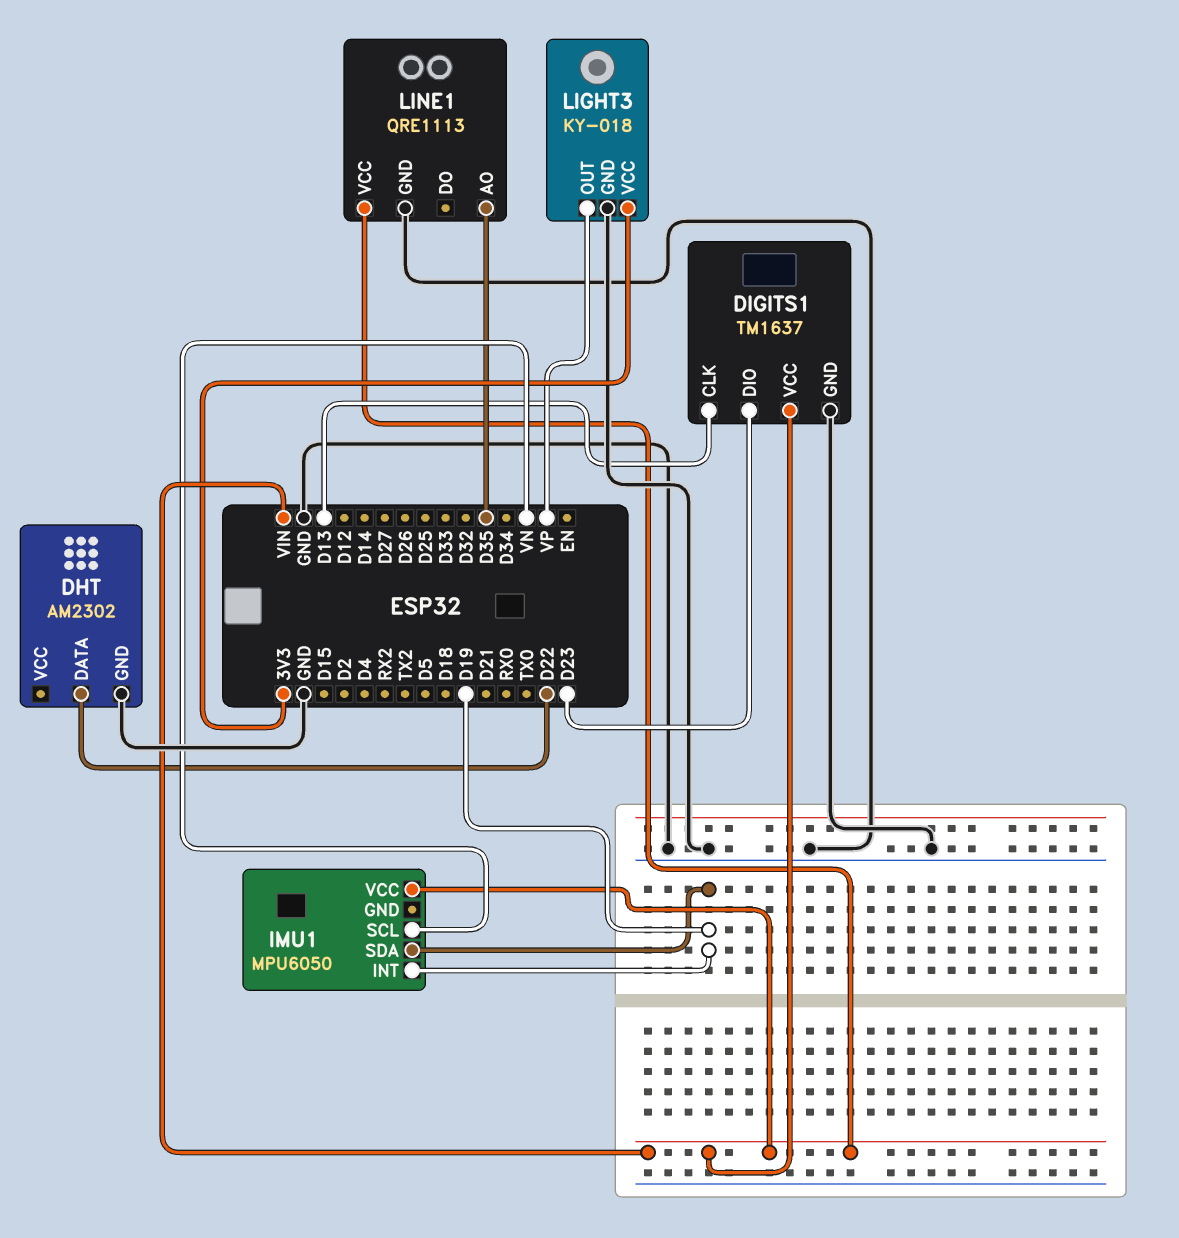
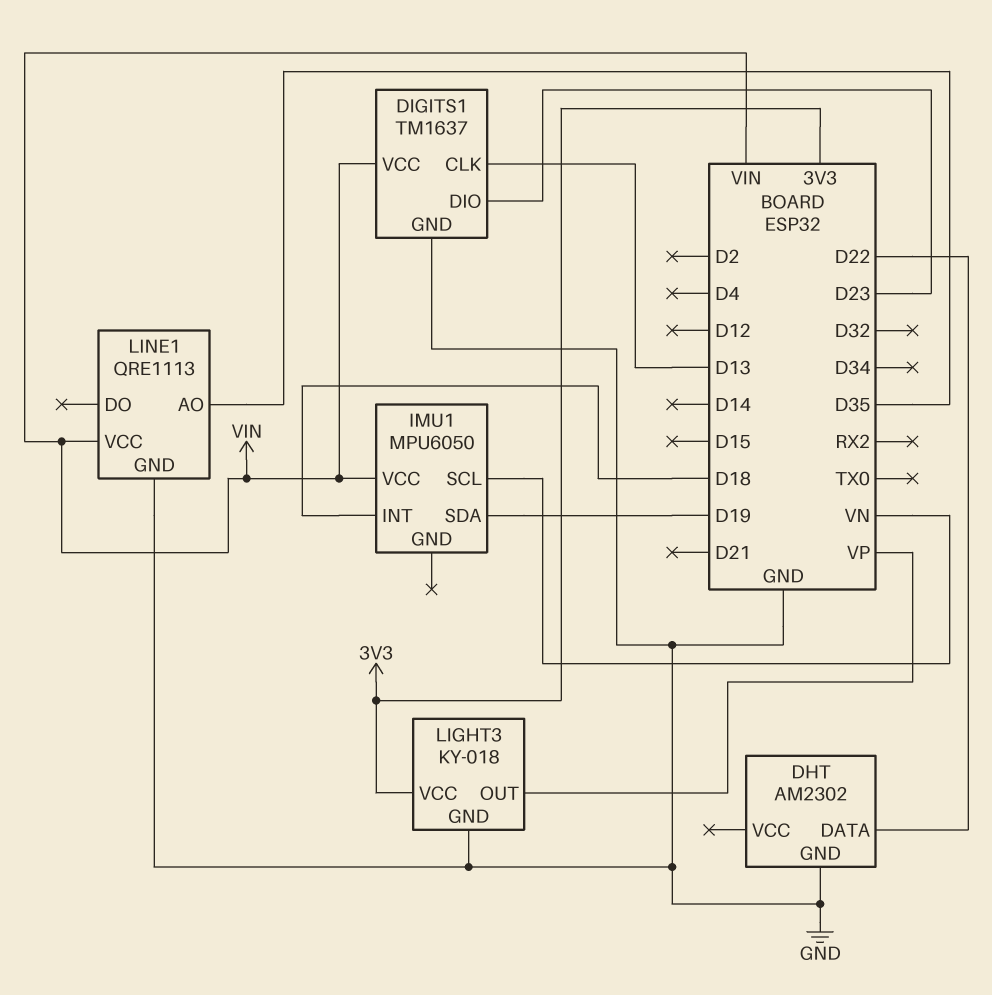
IMU1 pin INT: D19 -> D18

